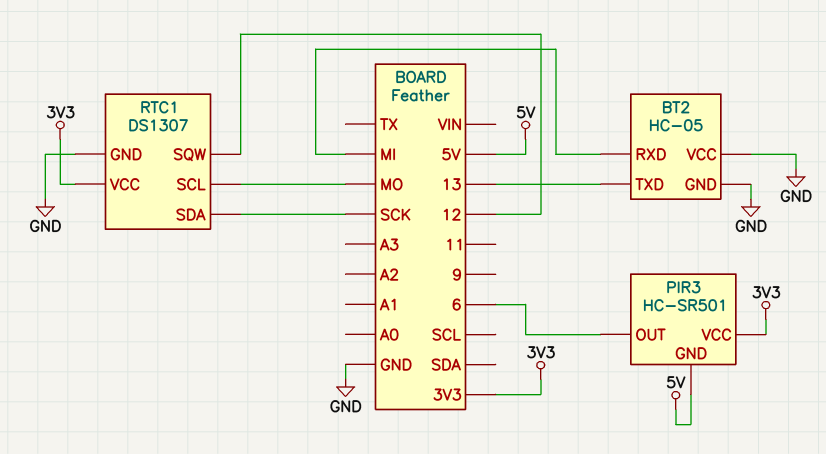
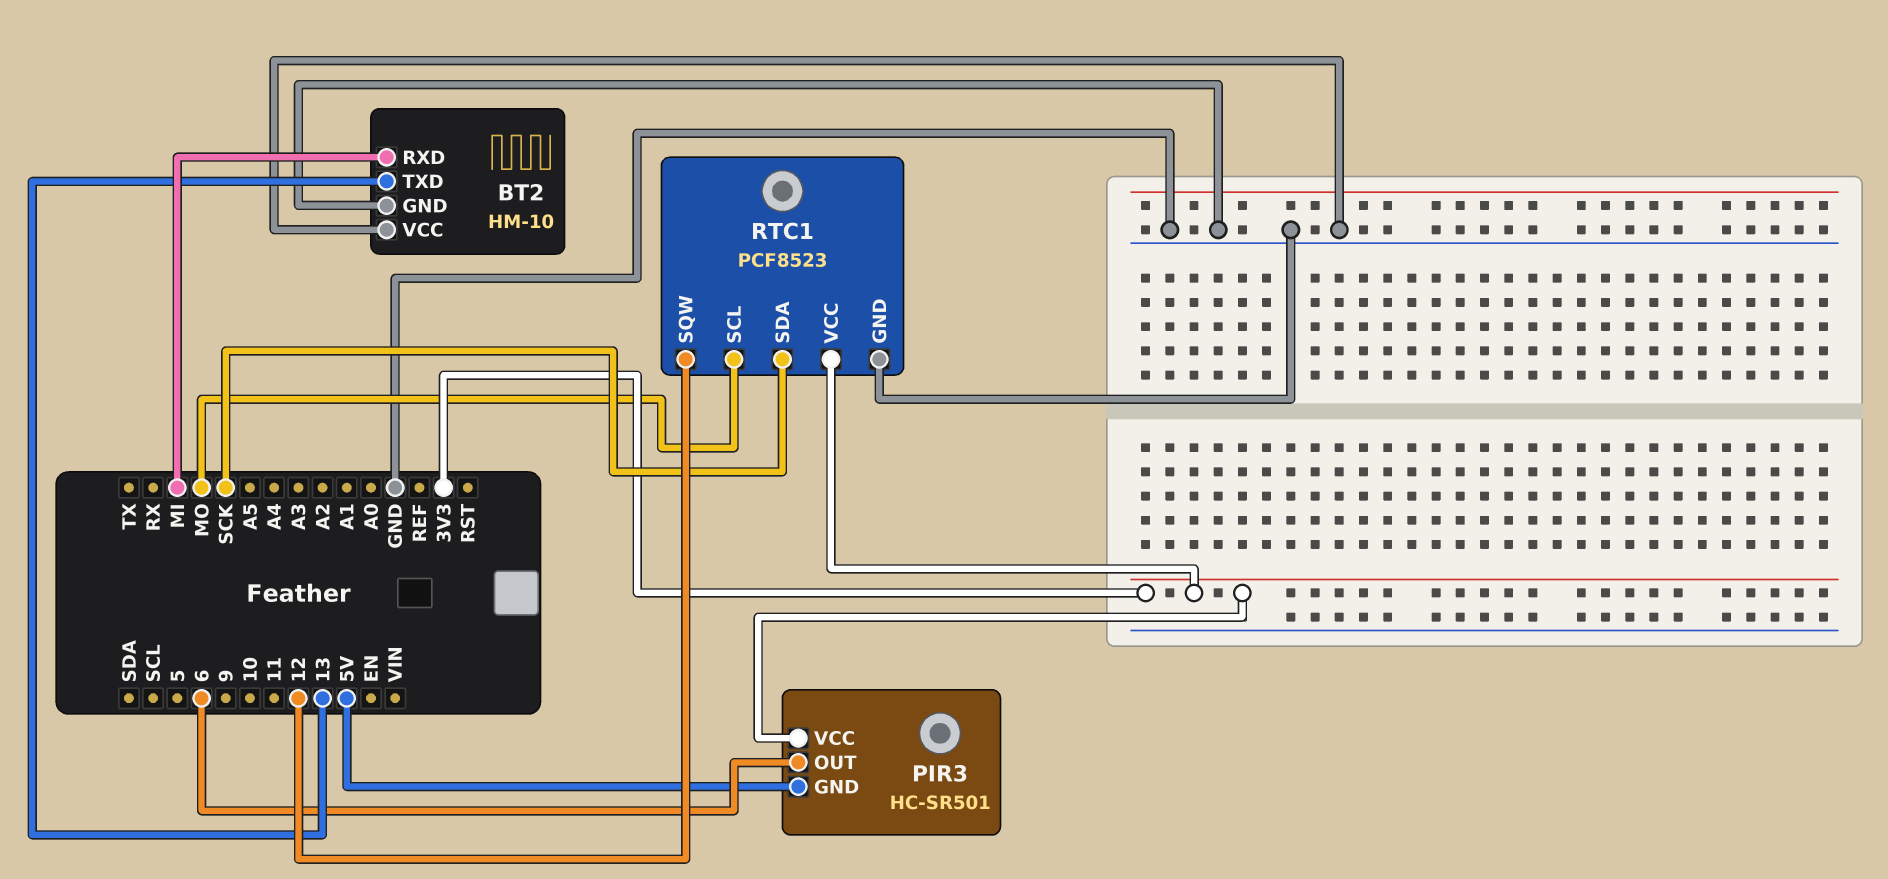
BT2: HC-05 -> HM-10
RTC1: DS1307 -> PCF8523

